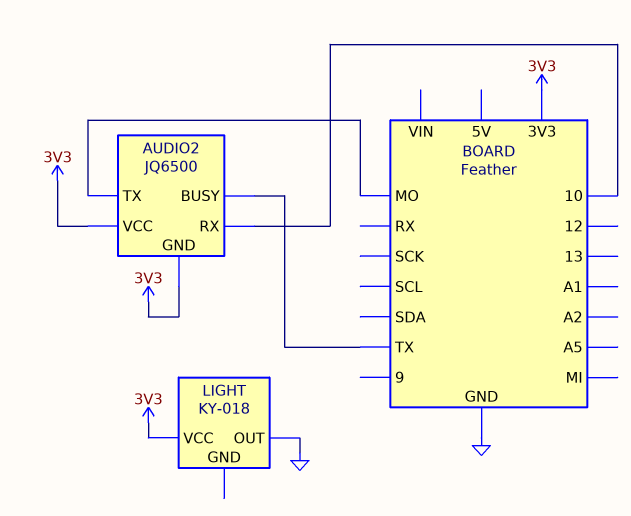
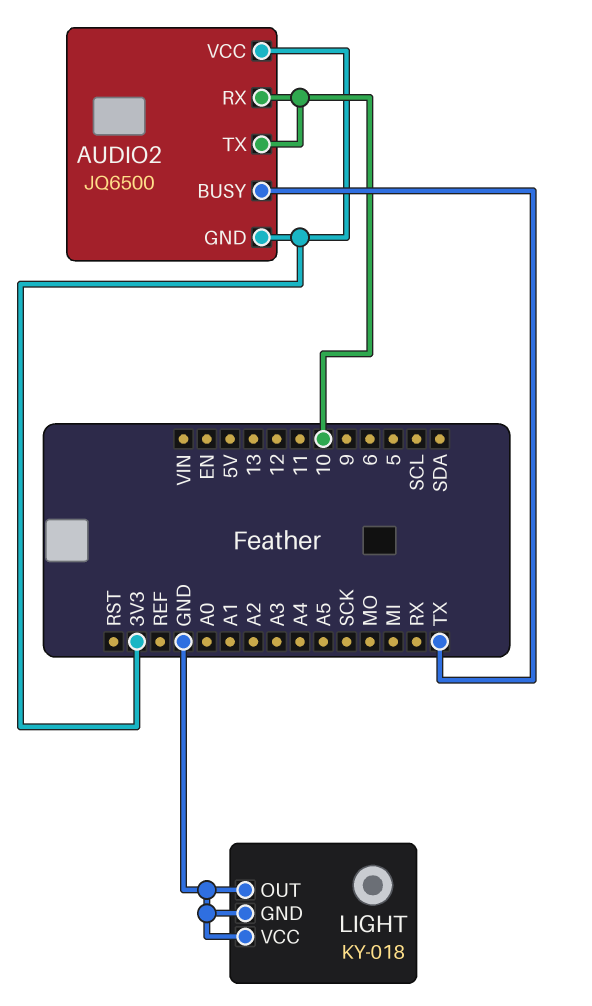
AUDIO2 pin TX: MO -> 10
LIGHT pin GND: none -> GND
LIGHT pin VCC: 3V3 -> GND

